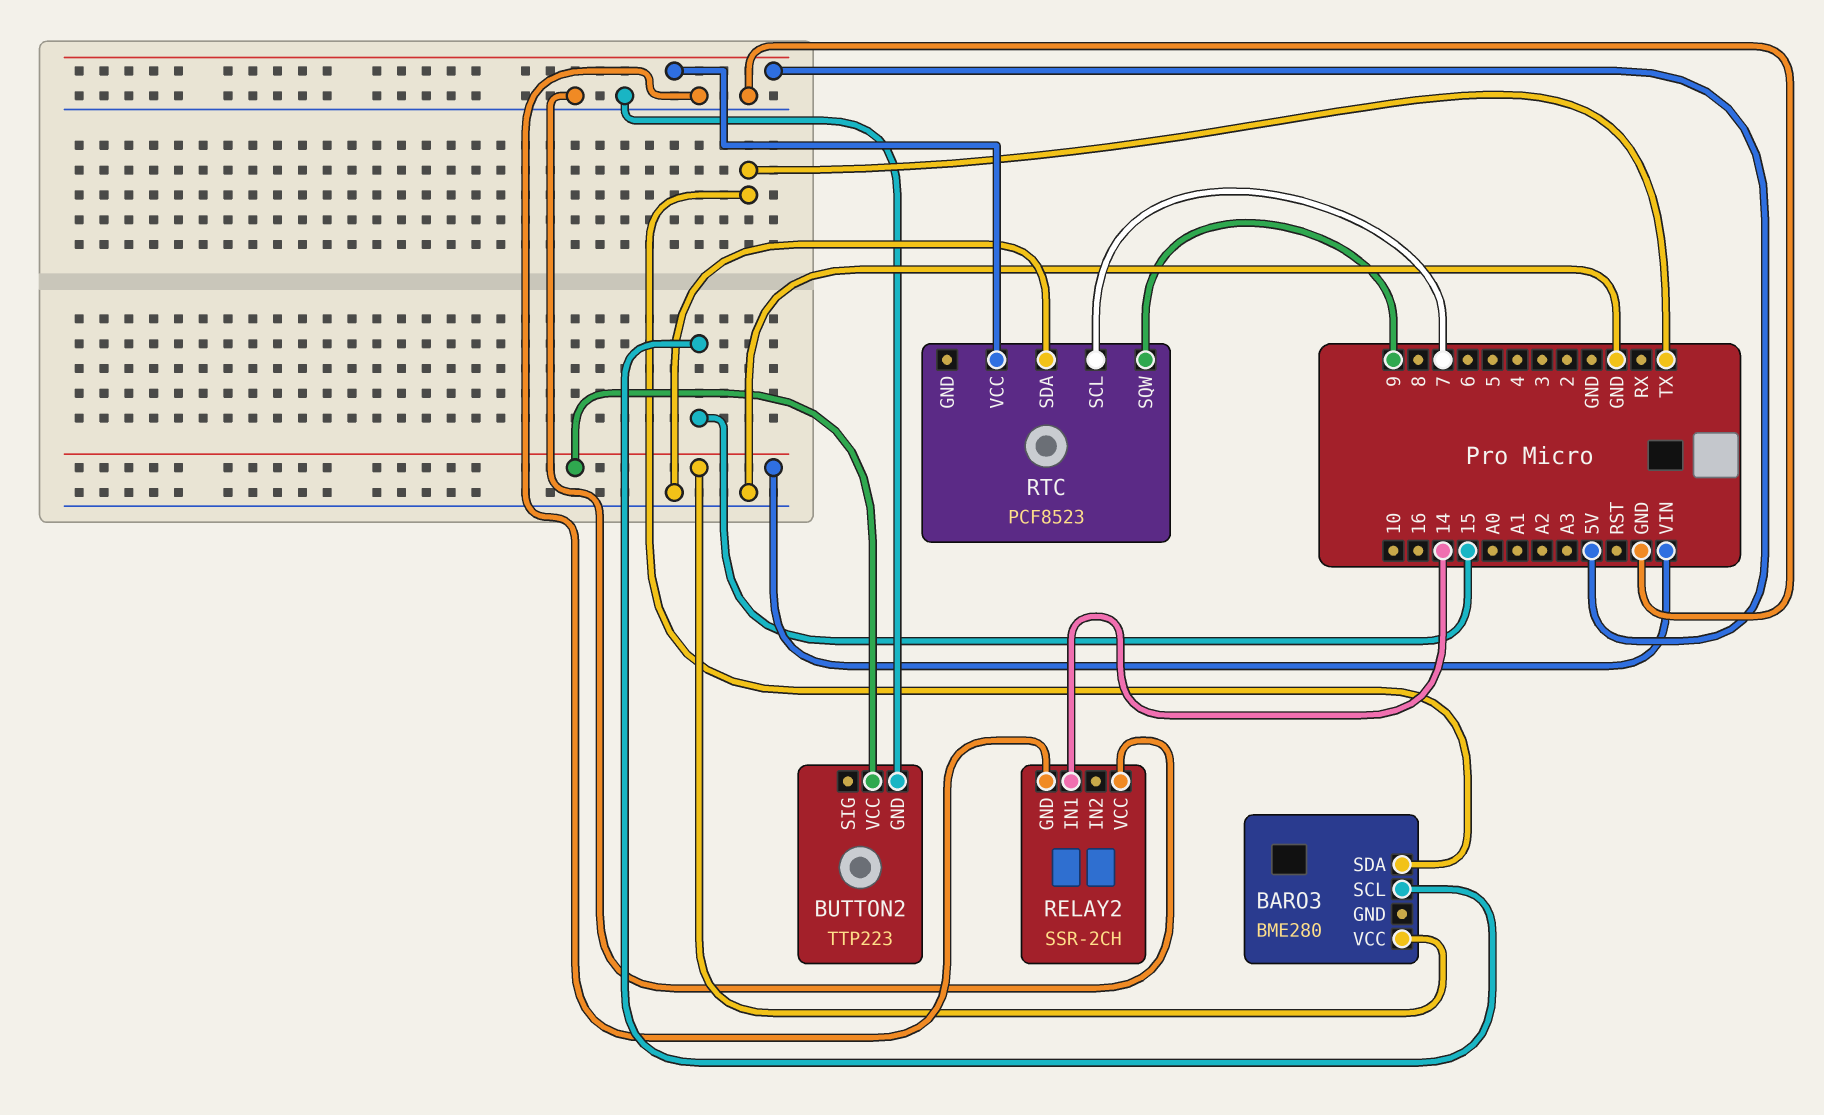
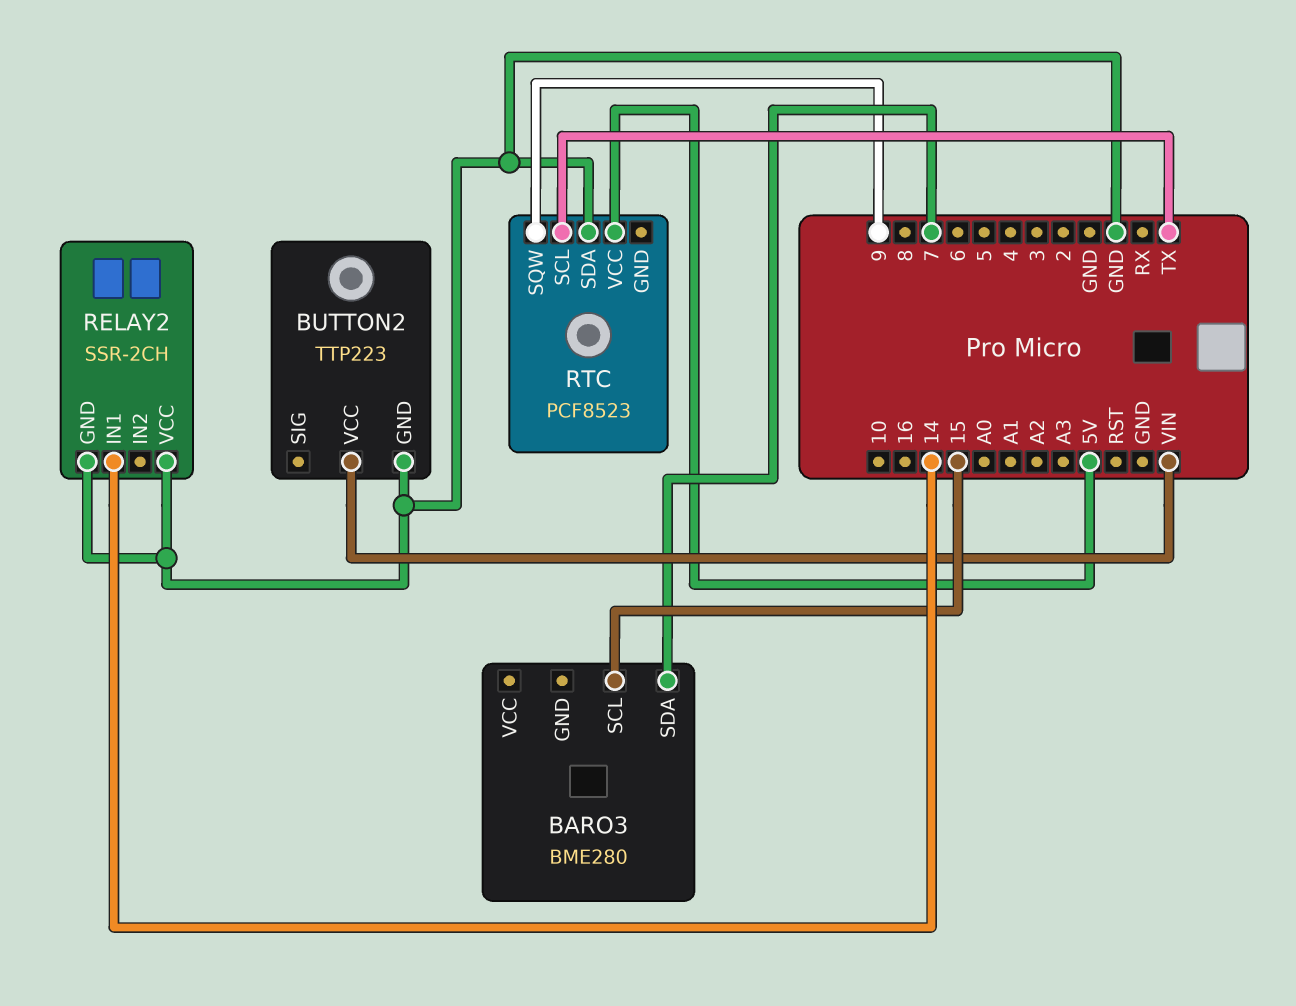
BARO3 pin SDA: TX -> 7
BARO3 pin VCC: VIN -> none
RTC pin SCL: 7 -> TX

